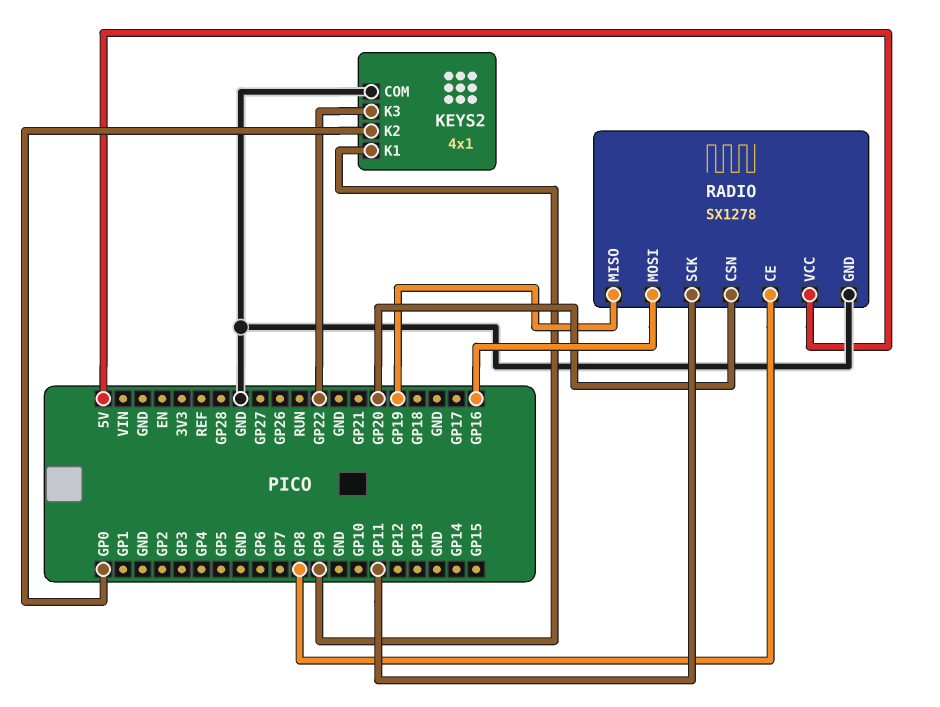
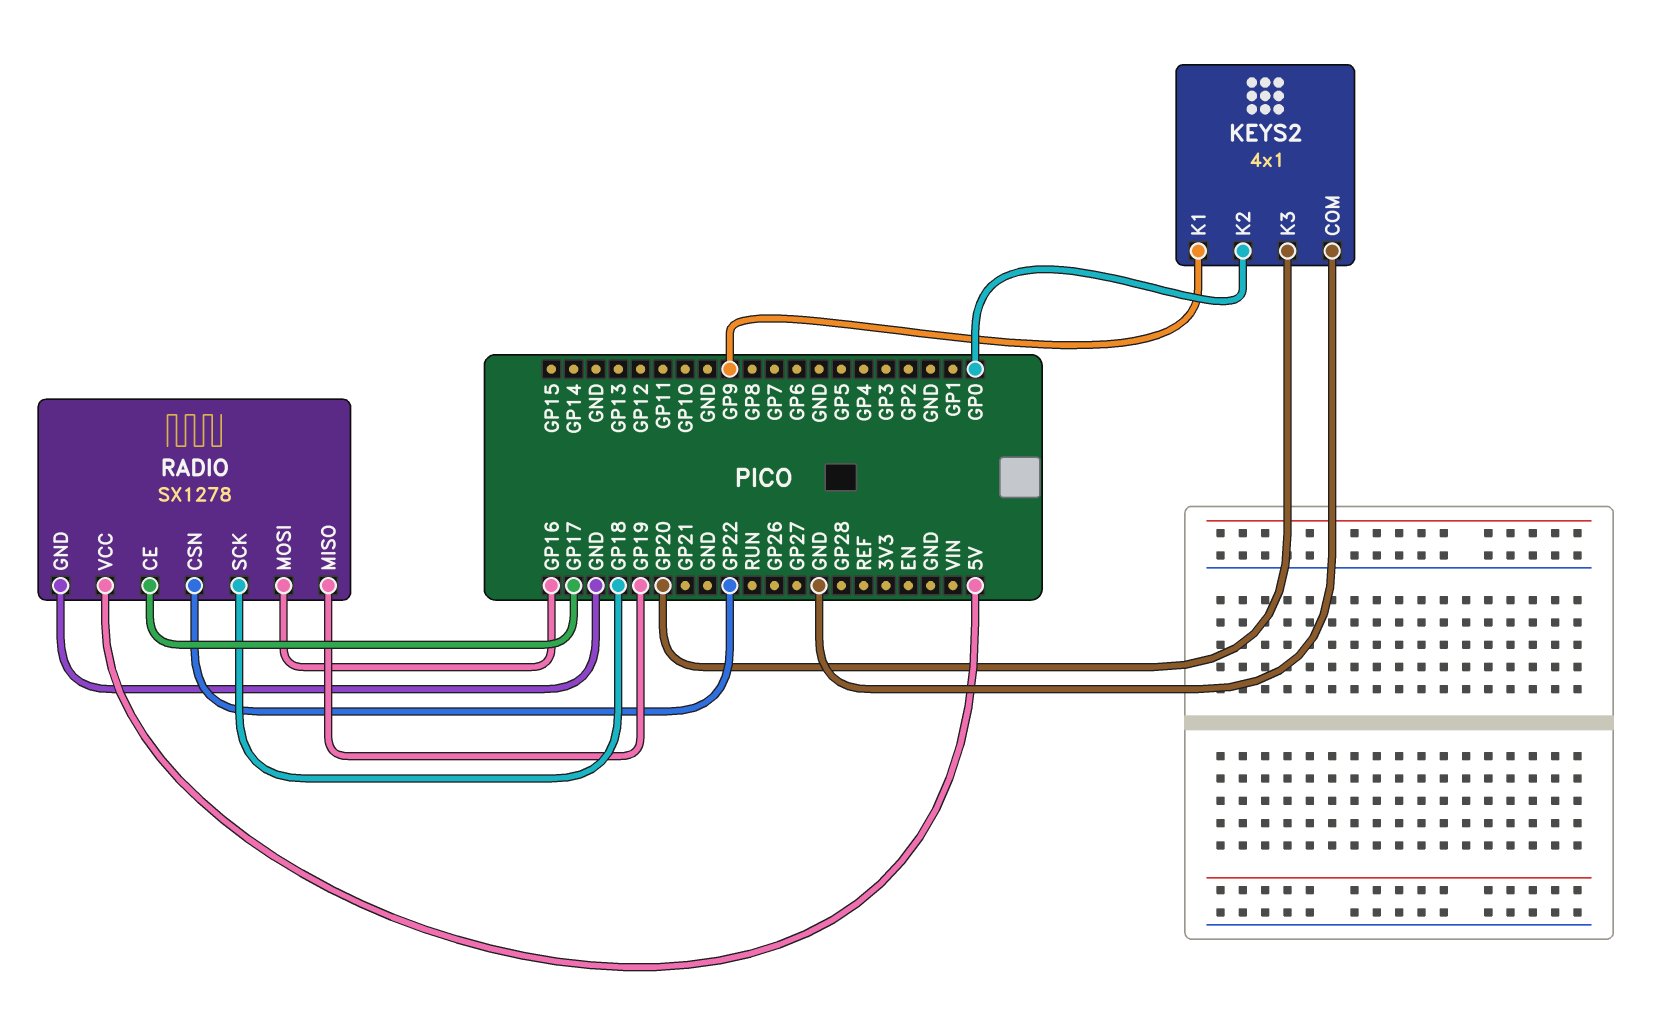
KEYS2 pin K3: GP22 -> GP20
RADIO pin CE: GP8 -> GP17
RADIO pin CSN: GP20 -> GP22
RADIO pin SCK: GP11 -> GP18

